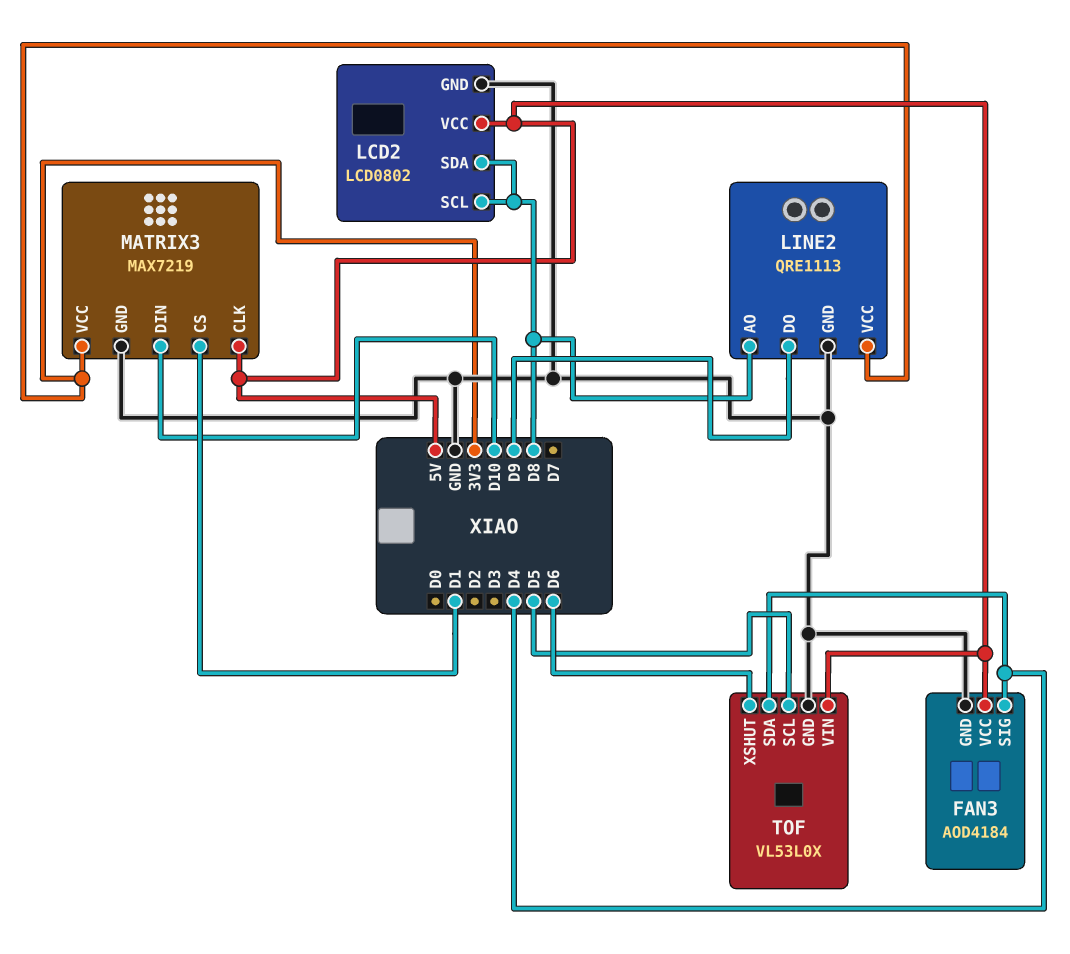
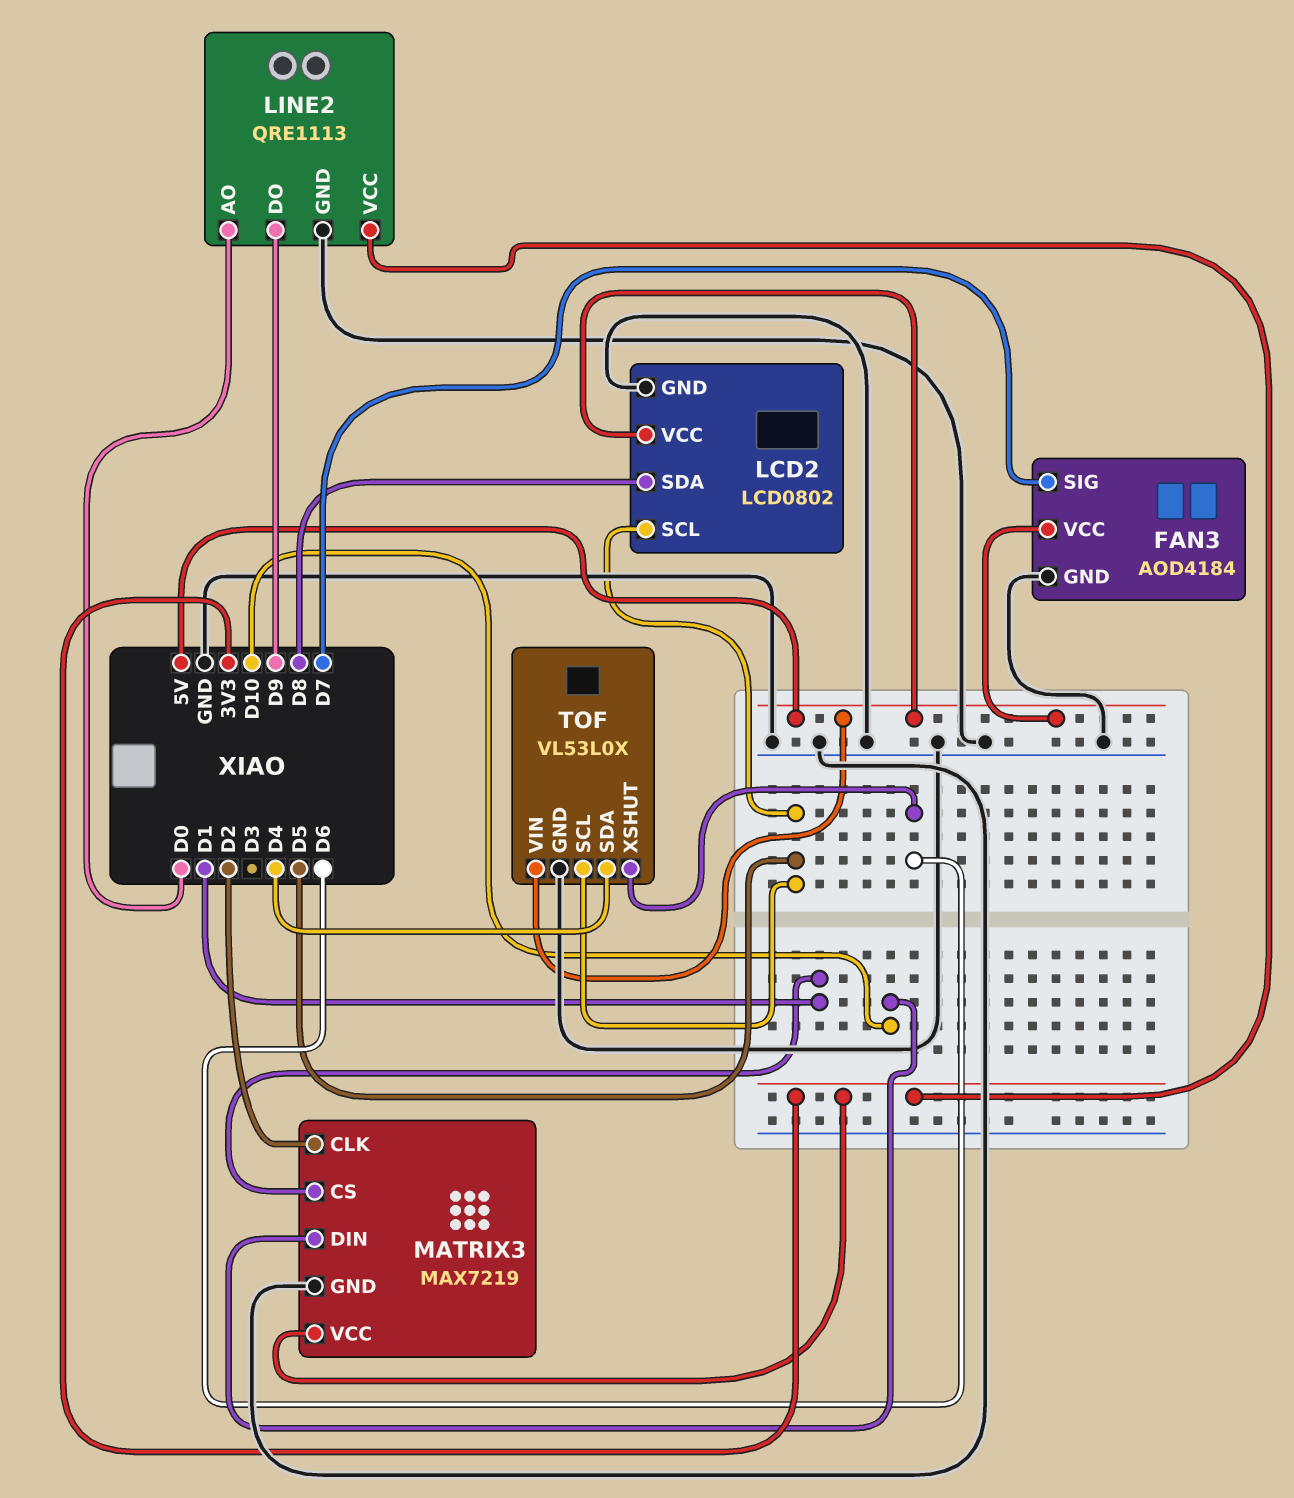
FAN3 pin SIG: D4 -> D7
LCD2 pin SCL: D8 -> D5
LINE2 pin AO: D8 -> D0
MATRIX3 pin CLK: 5V -> D2

